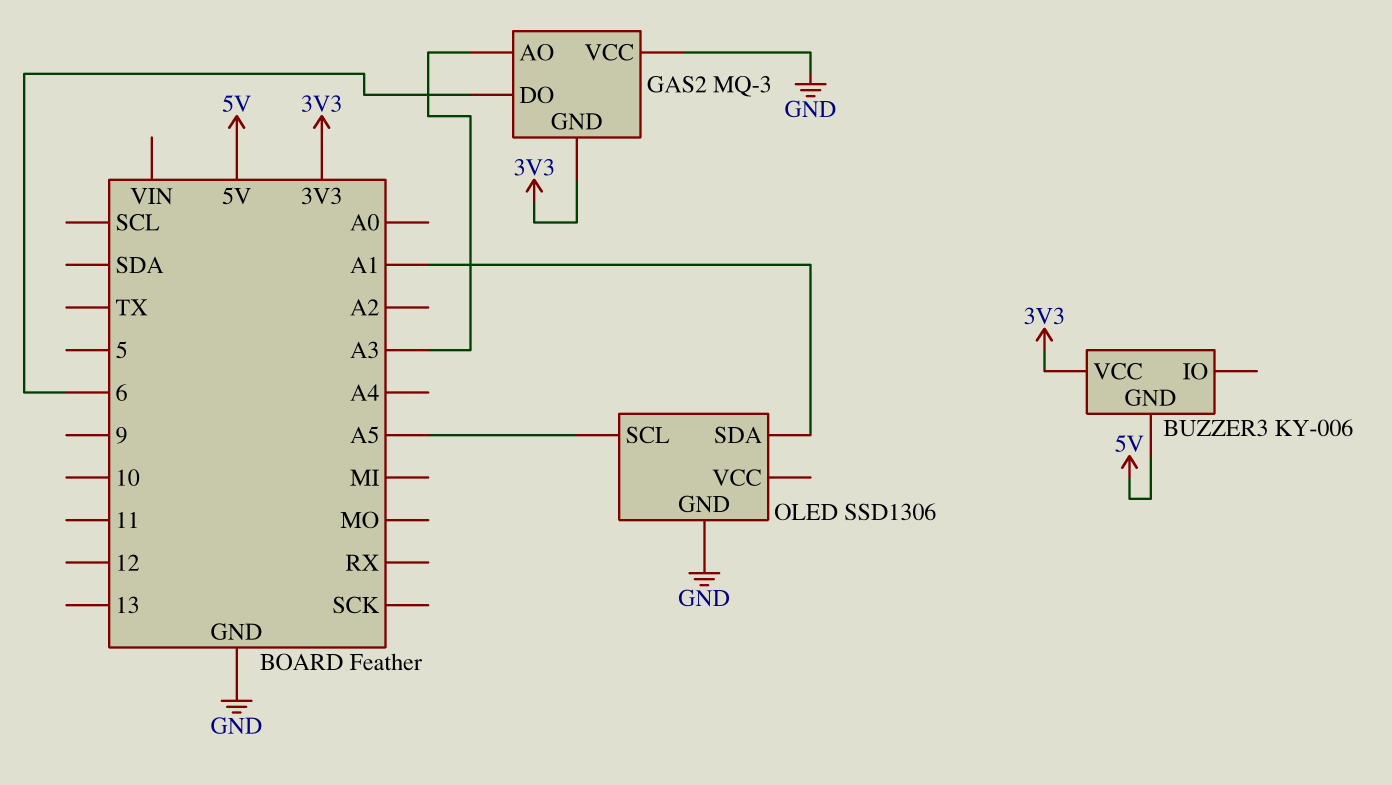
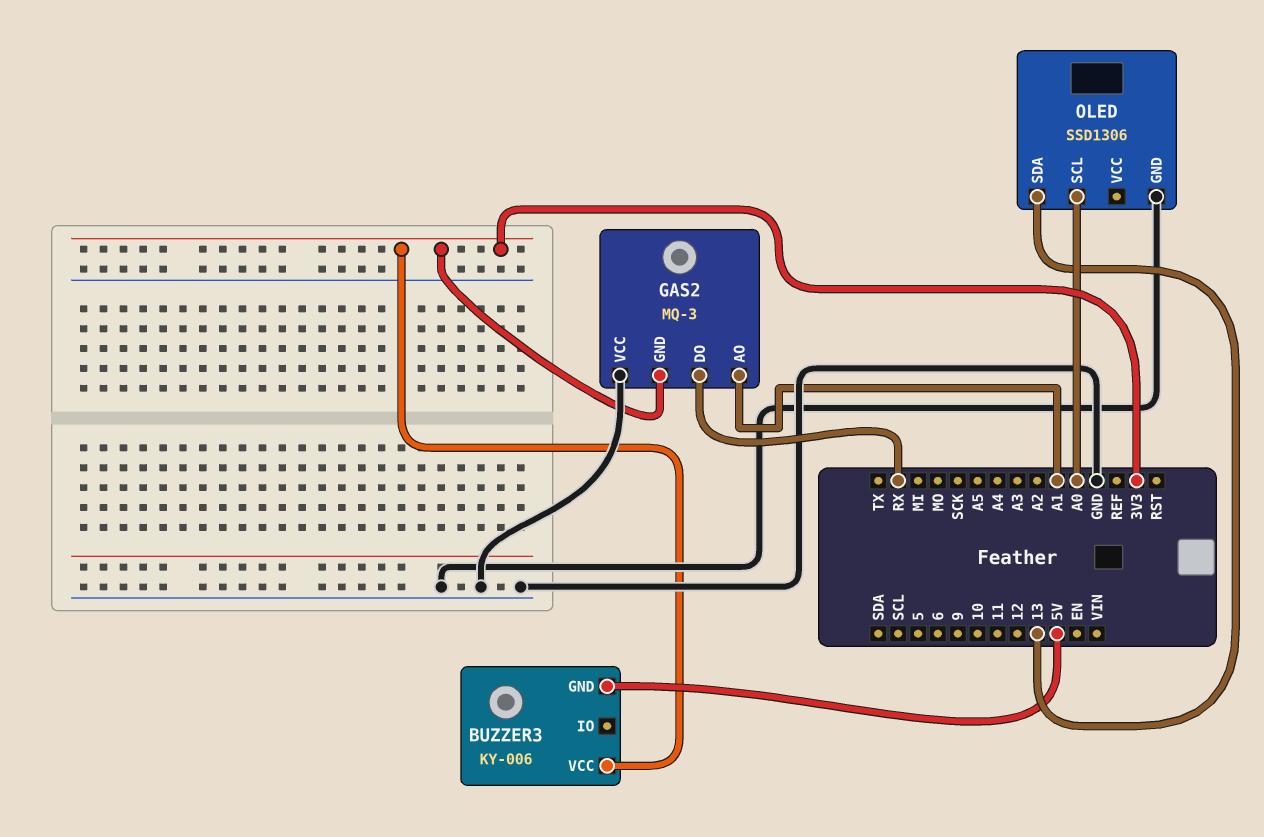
GAS2 pin AO: A3 -> A1
GAS2 pin DO: 6 -> RX
OLED pin SCL: A5 -> A0
OLED pin SDA: A1 -> 13

